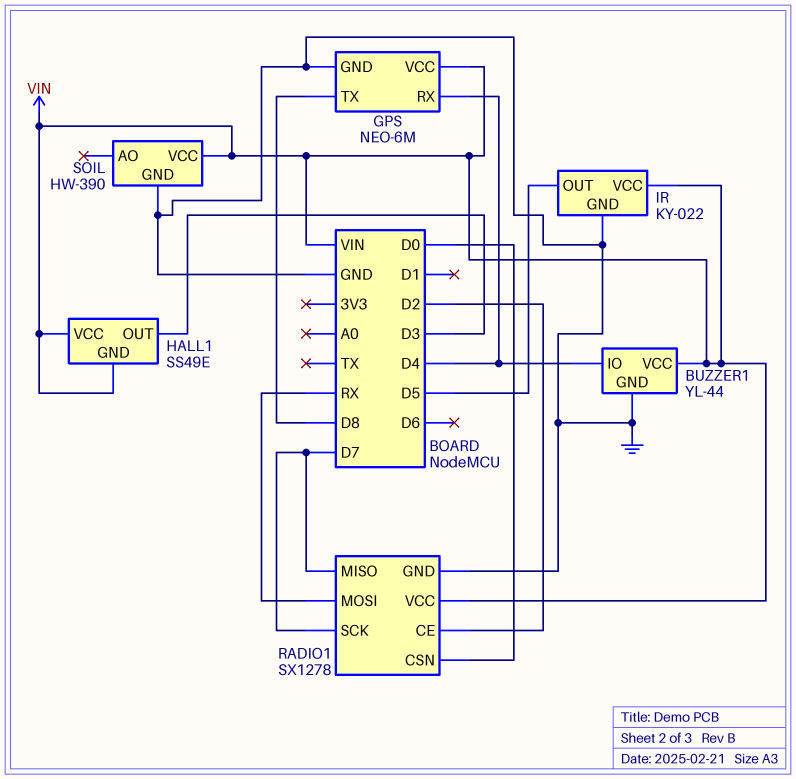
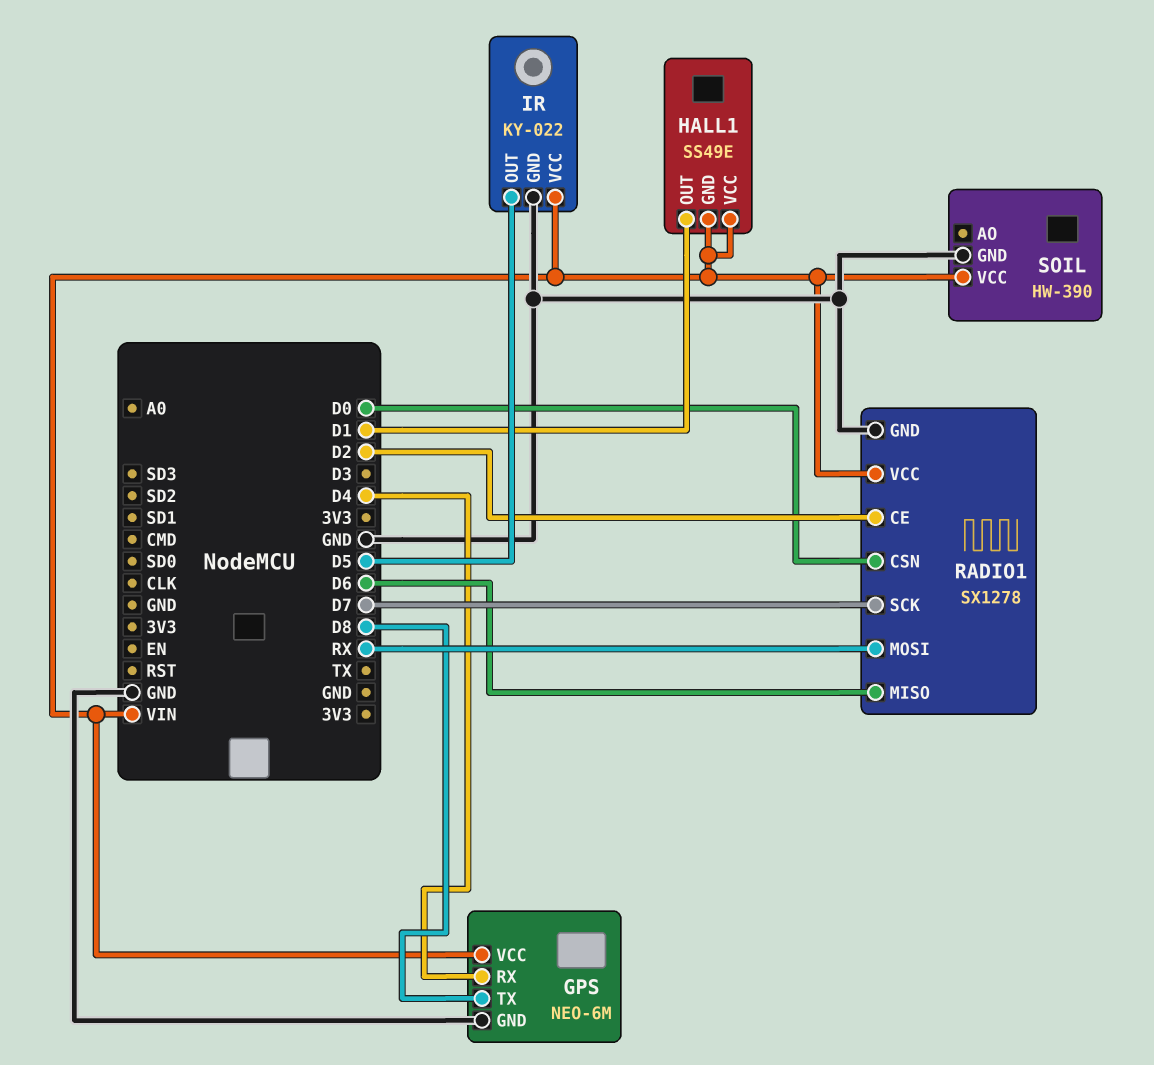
BUZZER1: YL-44 -> none
BUZZER1 pin GND: GND -> none
BUZZER1 pin IO: D4 -> none
BUZZER1 pin VCC: VIN -> none
HALL1 pin OUT: D3 -> D1
RADIO1 pin MISO: D7 -> D6

